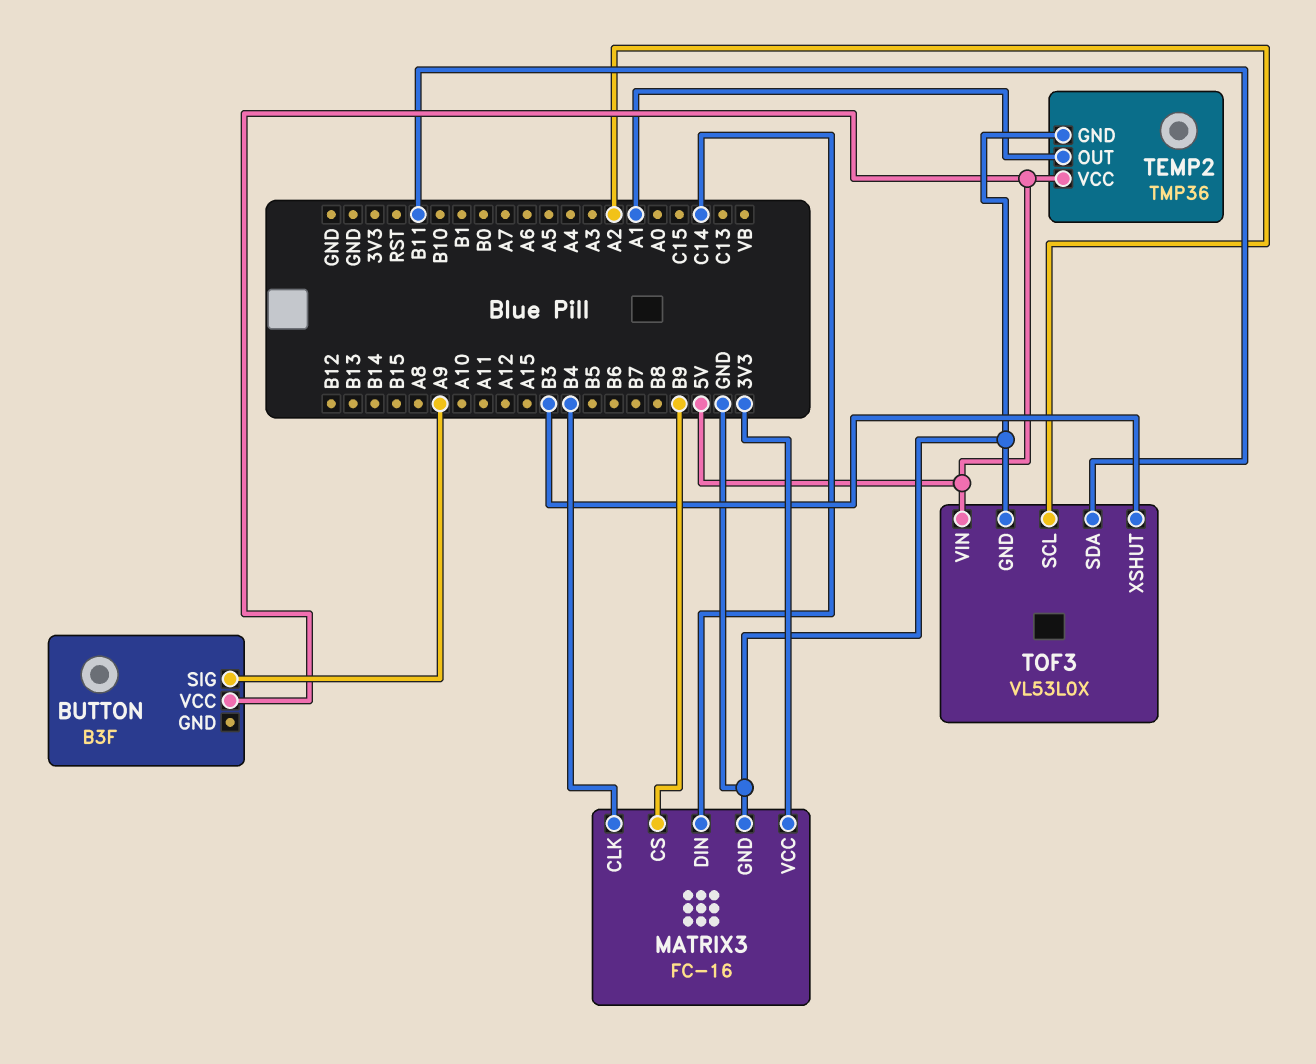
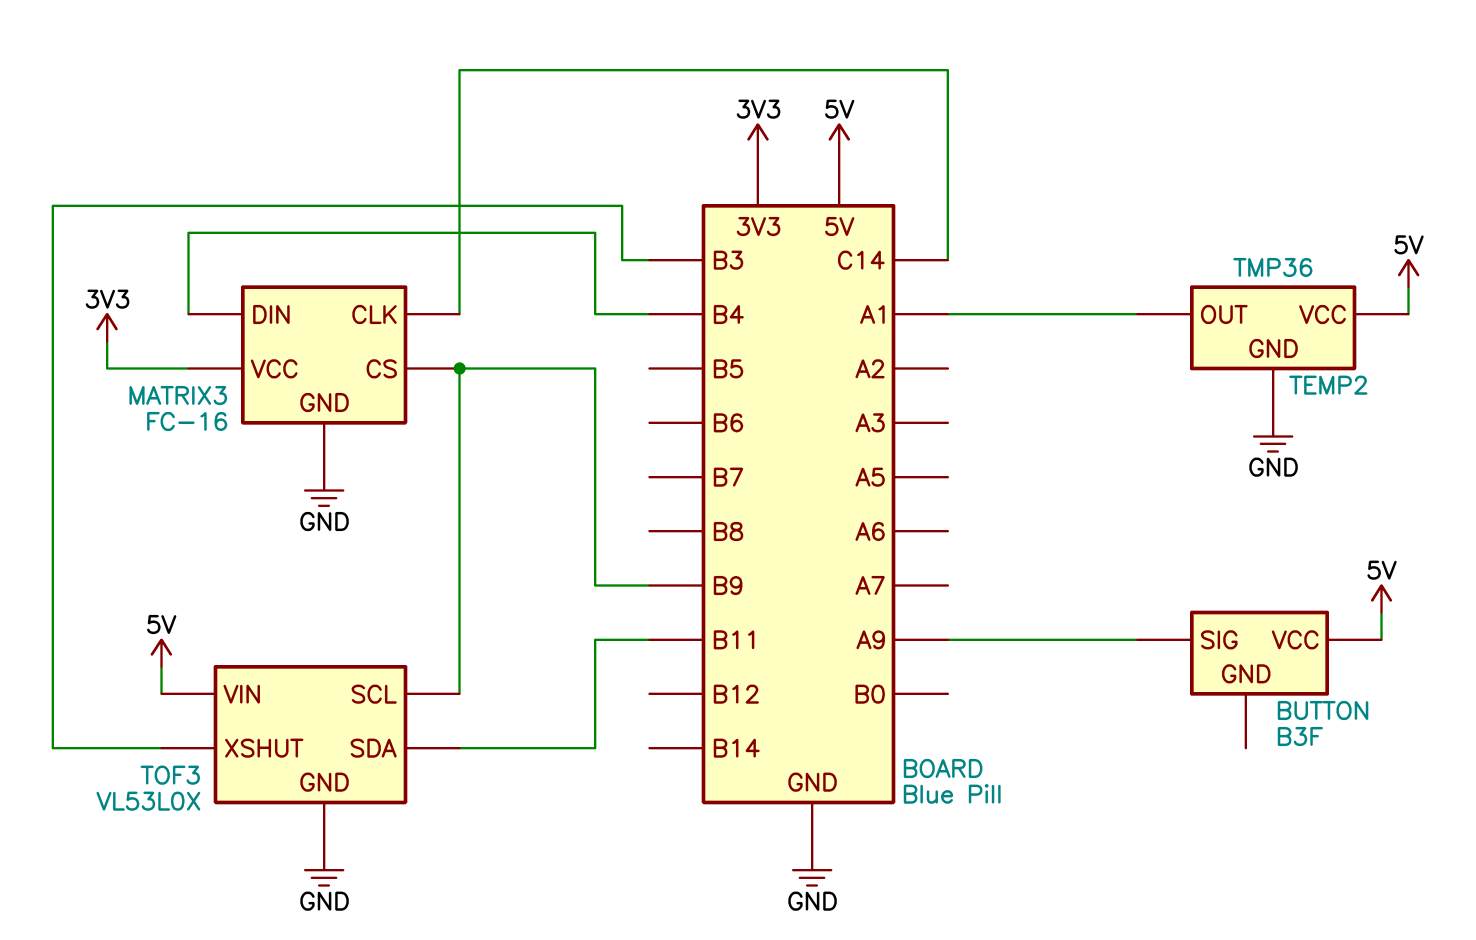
MATRIX3 pin CLK: B4 -> C14
MATRIX3 pin DIN: C14 -> B4
TOF3 pin SCL: A2 -> B9

